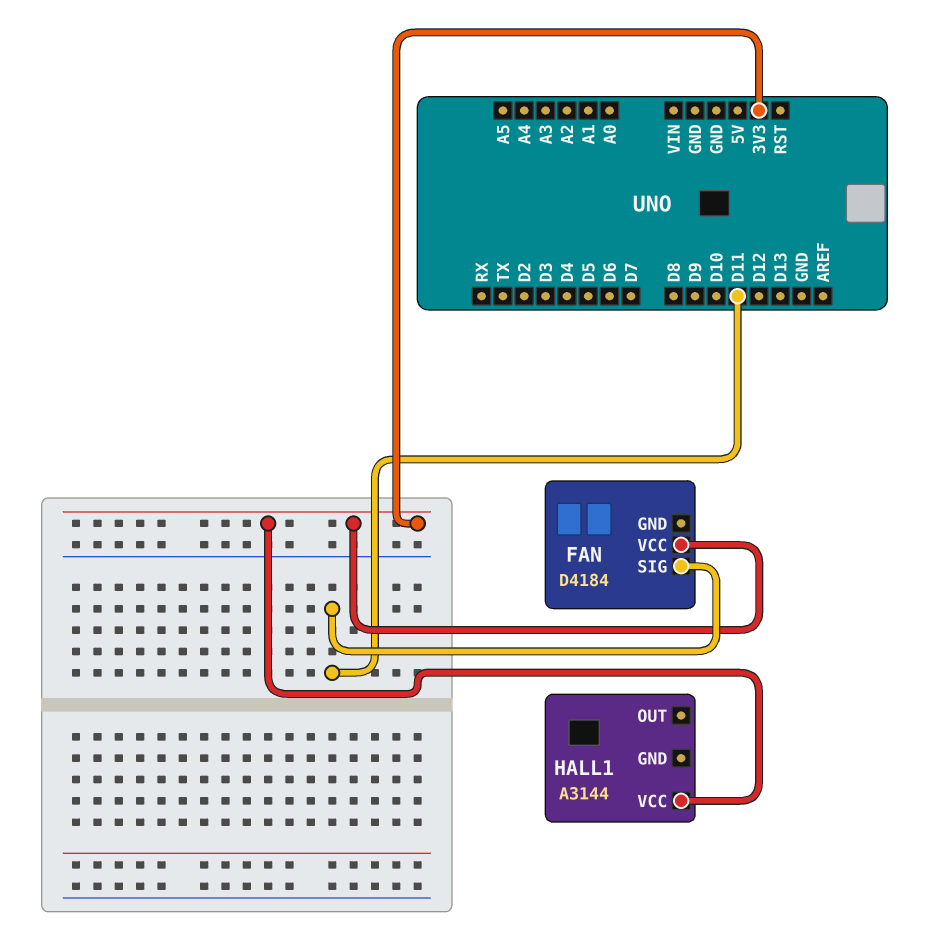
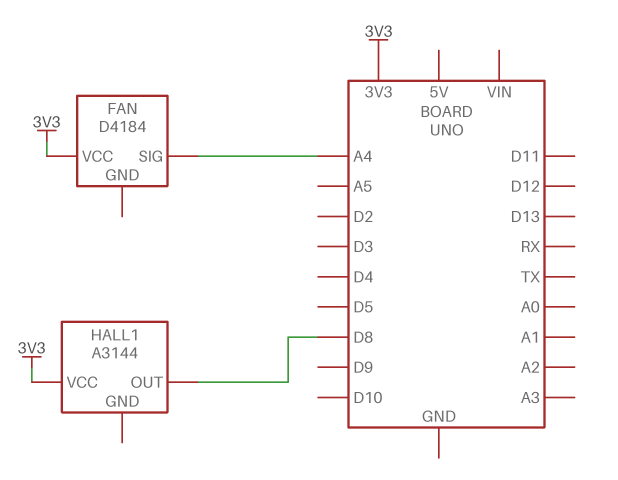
FAN pin SIG: D11 -> A4
HALL1 pin OUT: none -> D8

